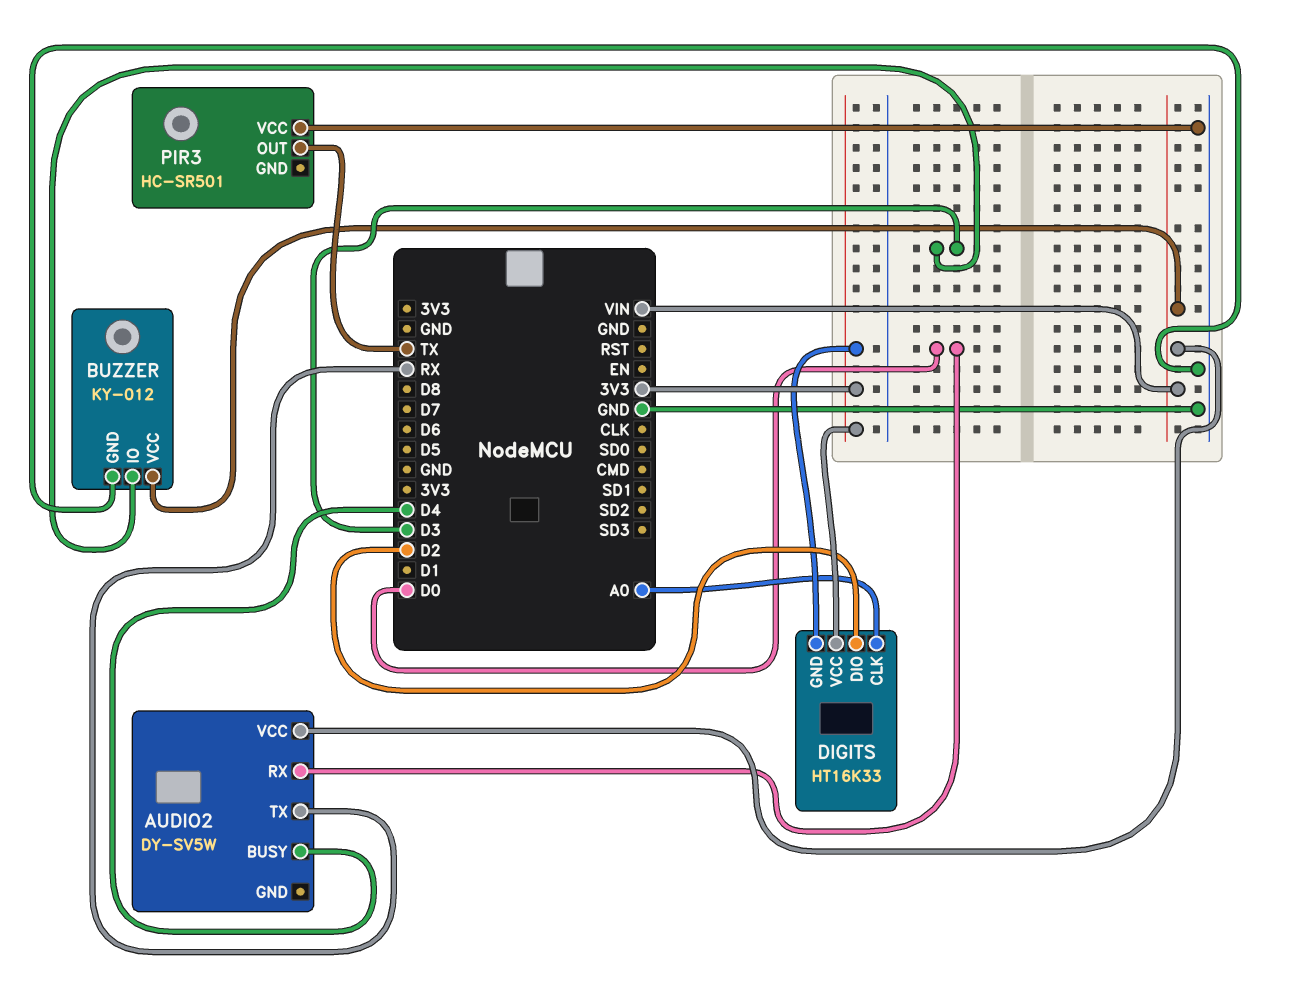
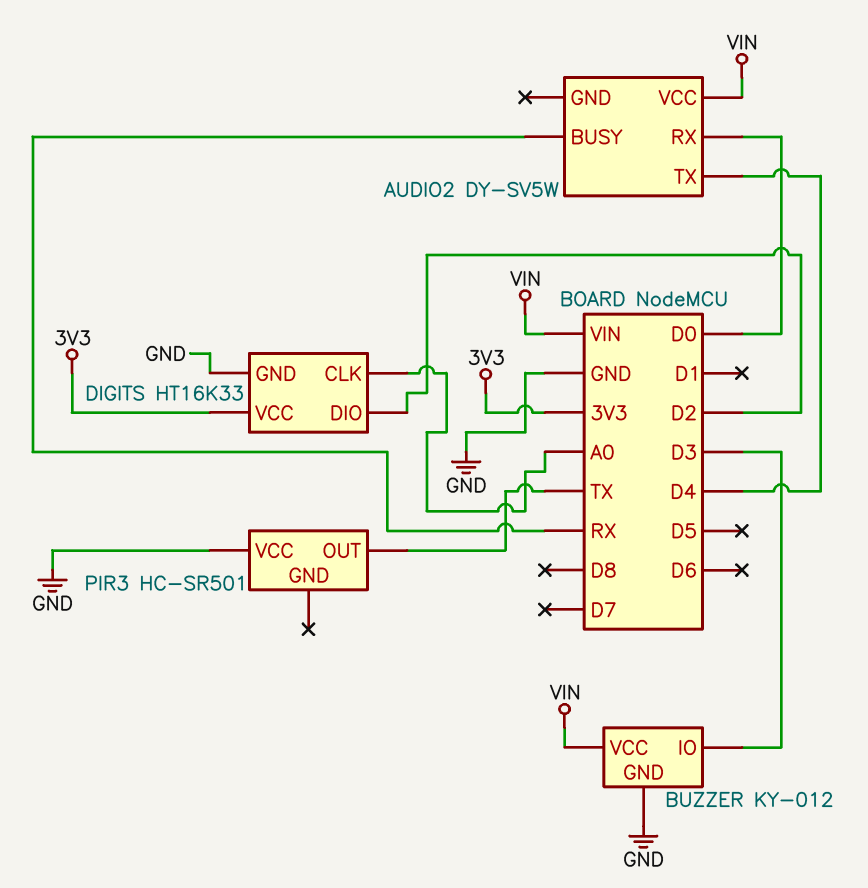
AUDIO2 pin BUSY: D4 -> RX
AUDIO2 pin TX: RX -> D4
DIGITS pin GND: 3V3 -> GND

